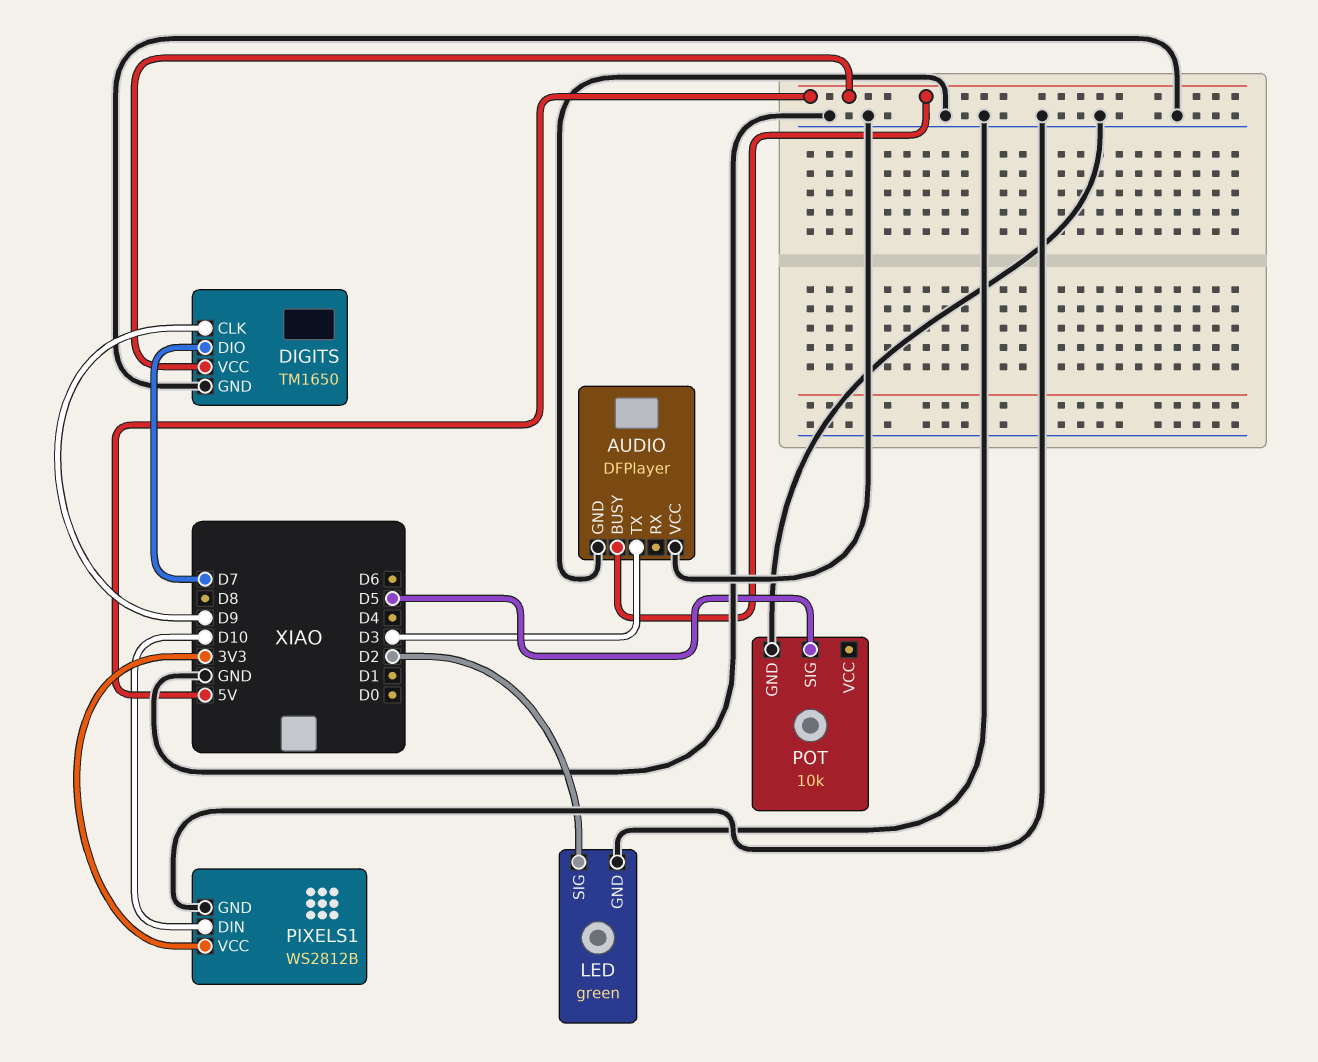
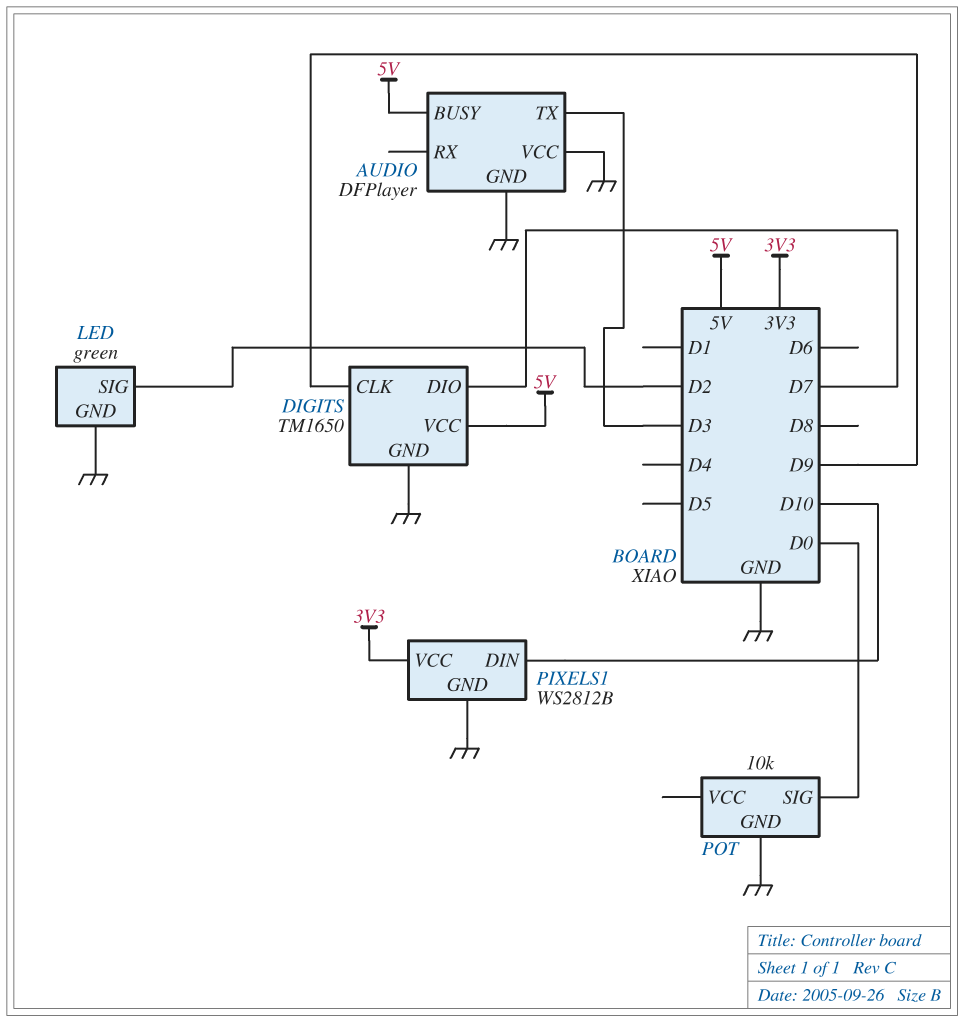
POT pin SIG: D5 -> D0

